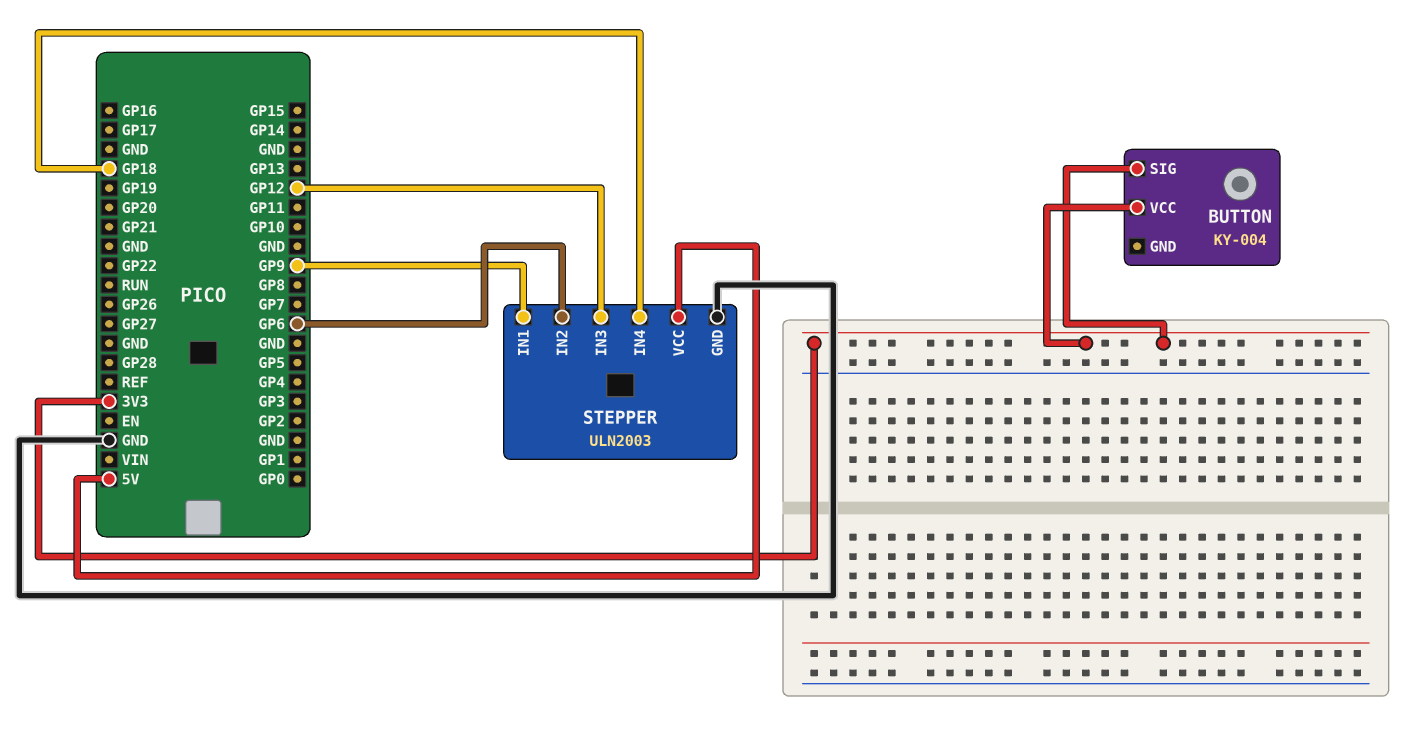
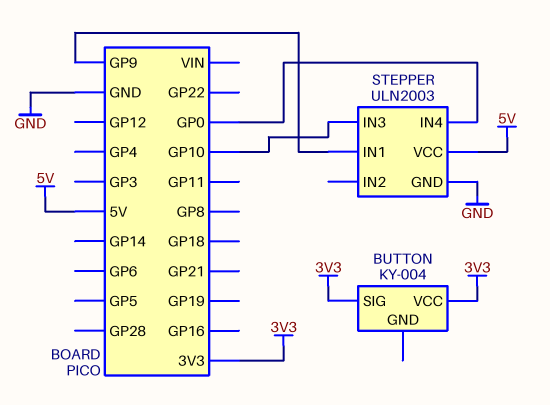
STEPPER pin IN2: GP6 -> none
STEPPER pin IN3: GP12 -> GP10
STEPPER pin IN4: GP18 -> GP0

